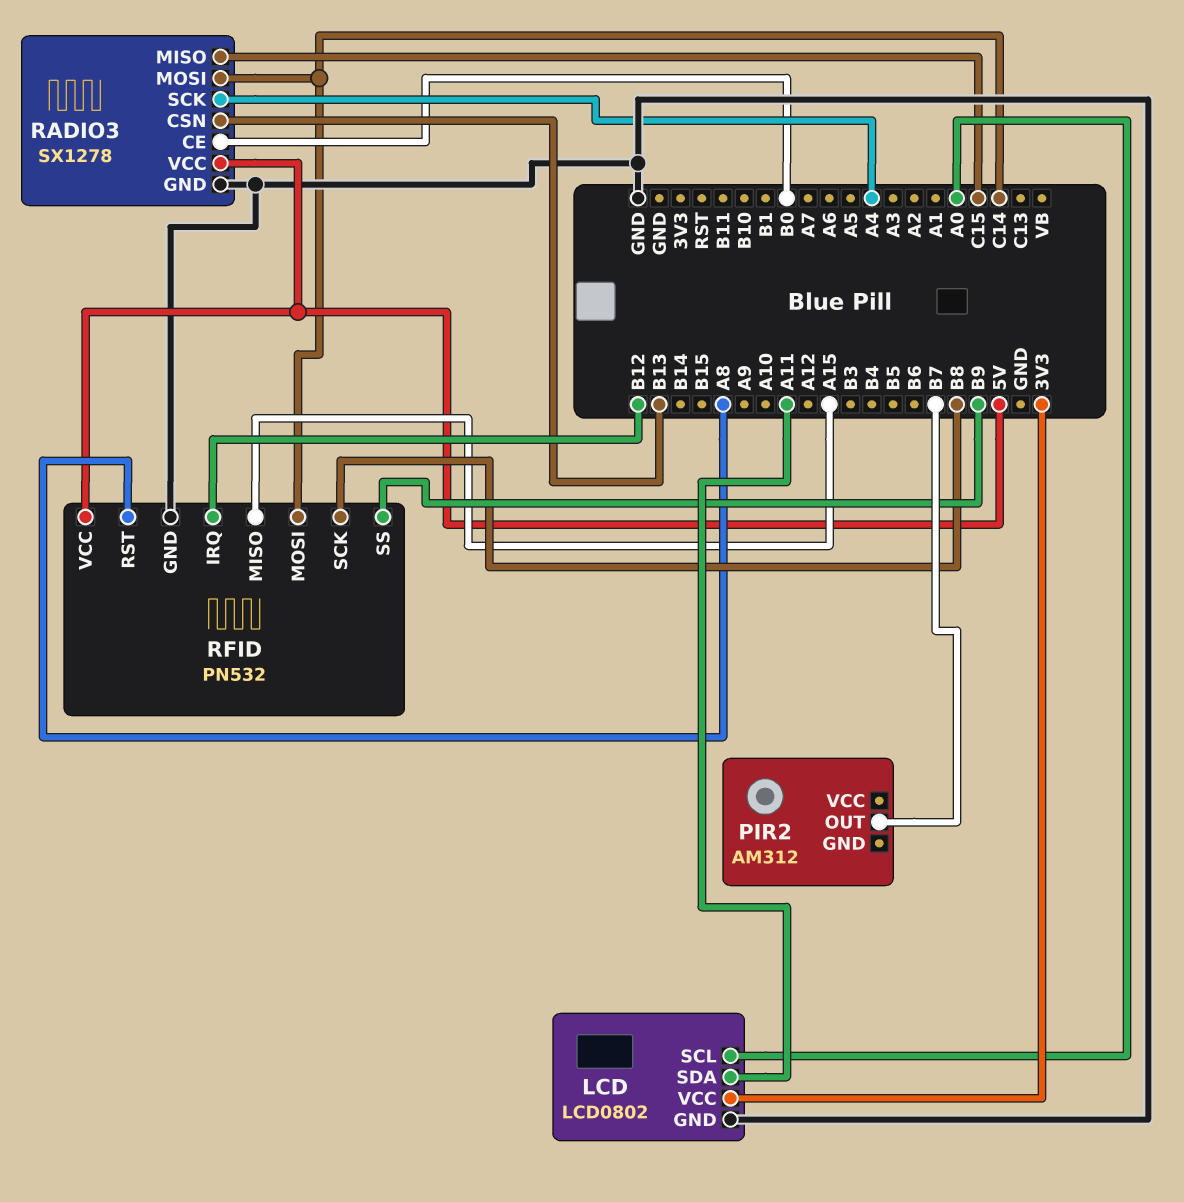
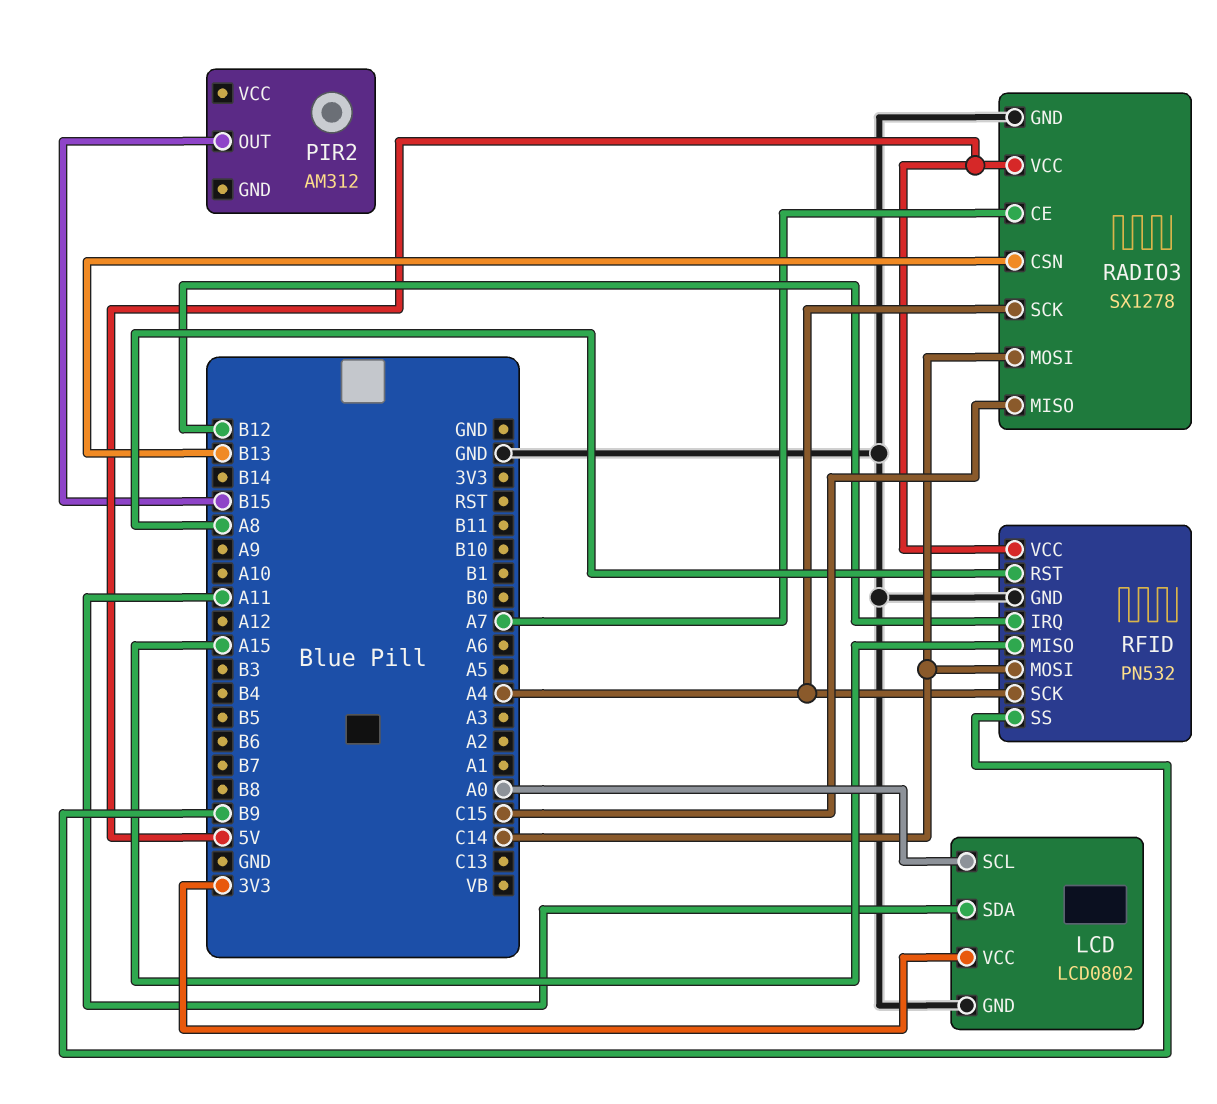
PIR2 pin OUT: B7 -> B15
RADIO3 pin CE: B0 -> A7
RFID pin SCK: B8 -> A4

